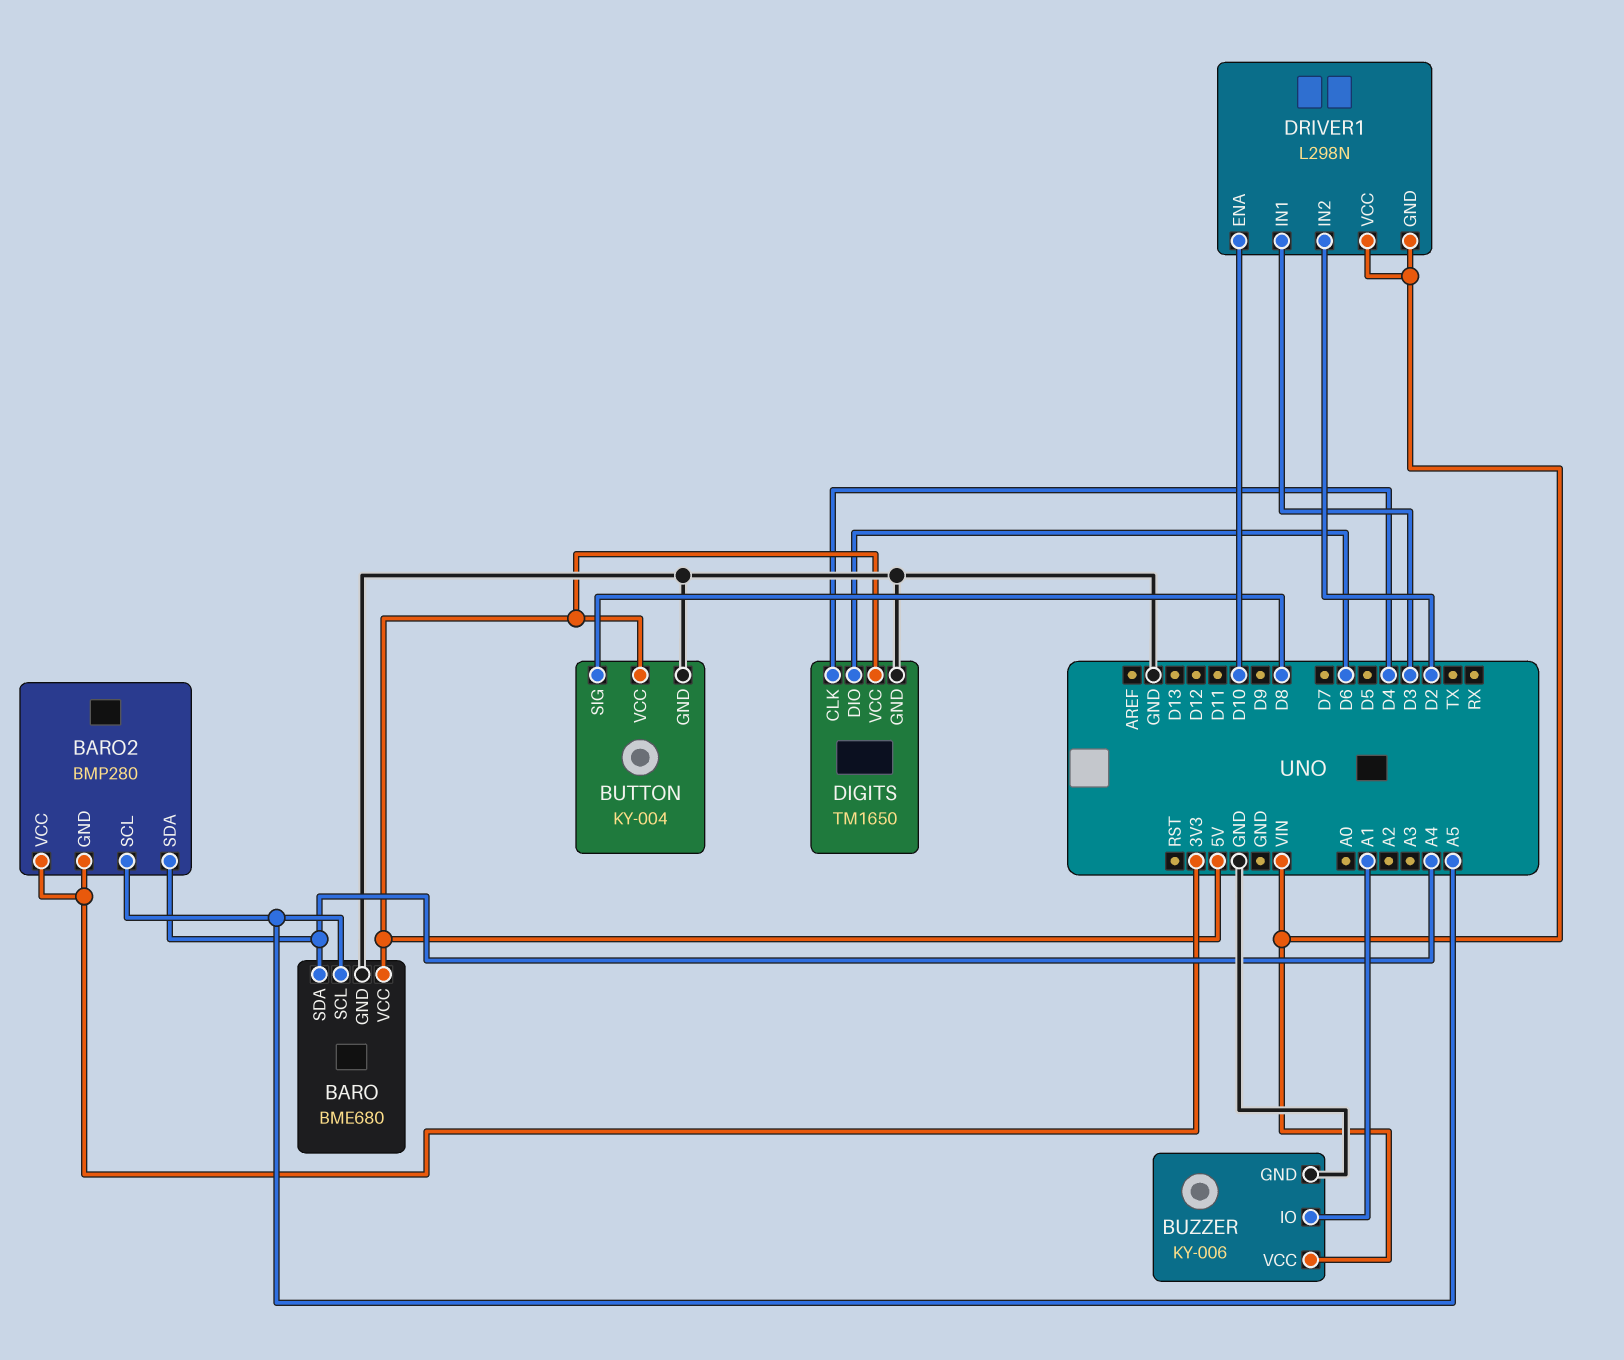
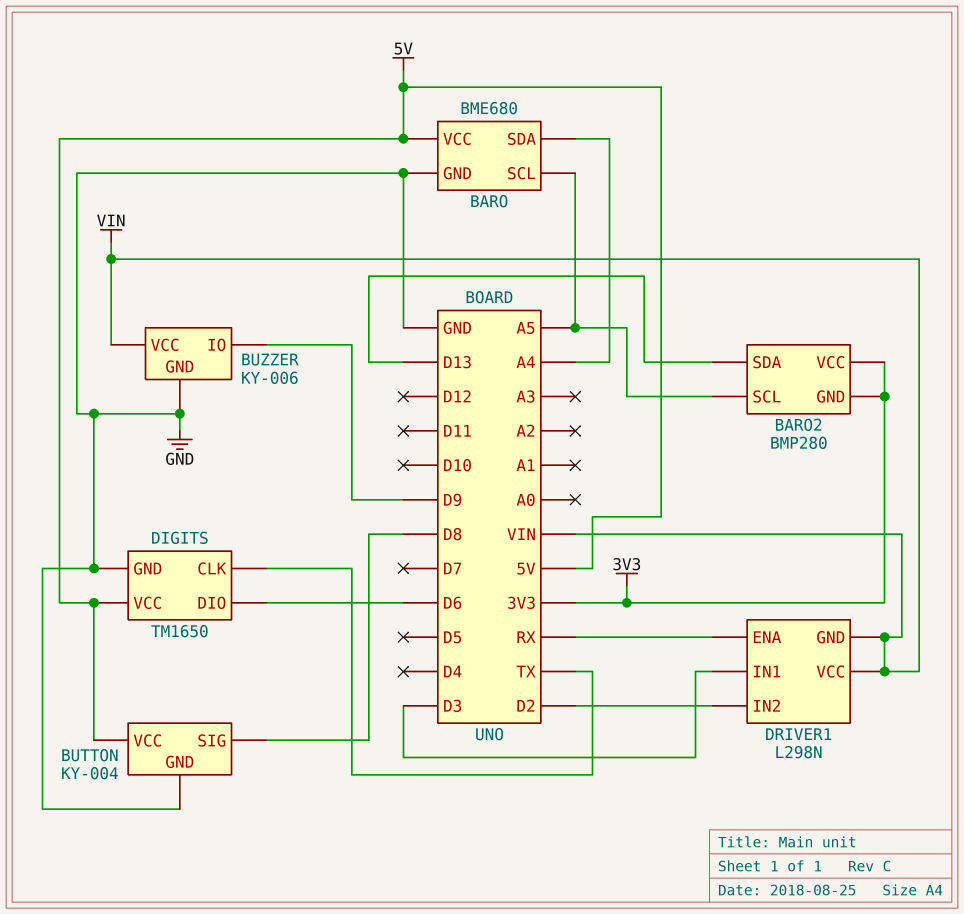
BARO2 pin SDA: A4 -> D13
BUZZER pin IO: A1 -> D9
DIGITS pin CLK: D4 -> TX
DRIVER1 pin ENA: D10 -> RX

